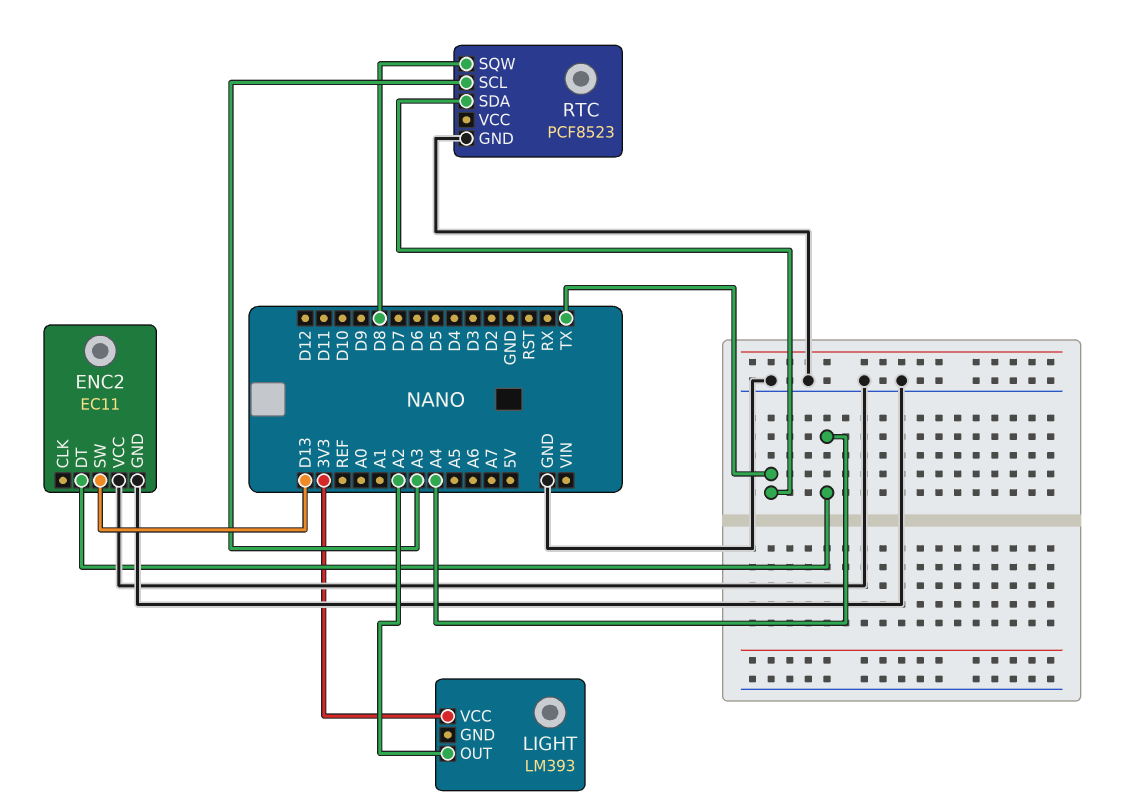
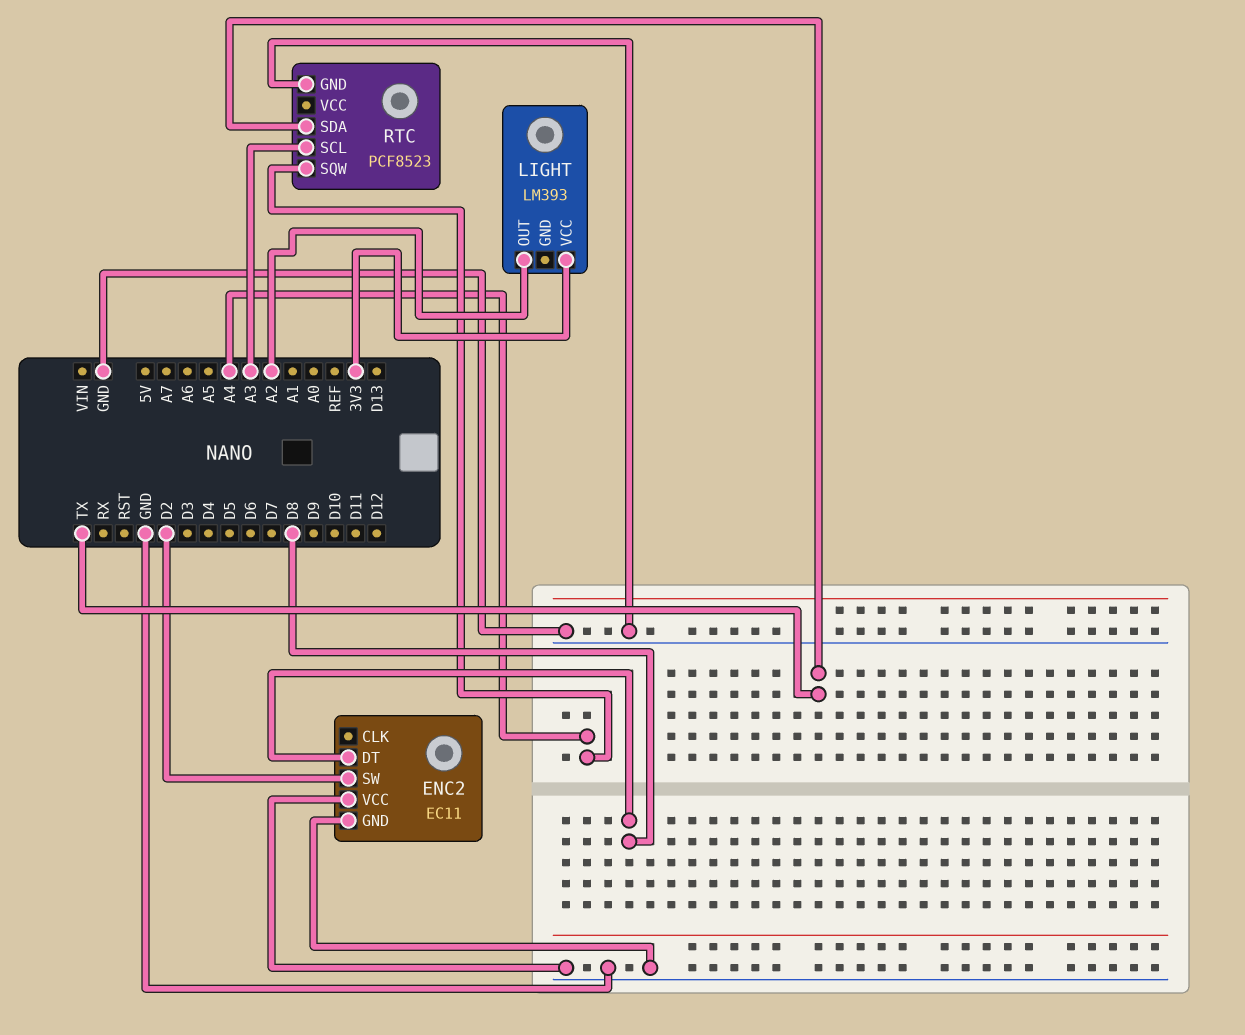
ENC2 pin DT: A4 -> D8
ENC2 pin SW: D13 -> D2
RTC pin SQW: D8 -> A4

